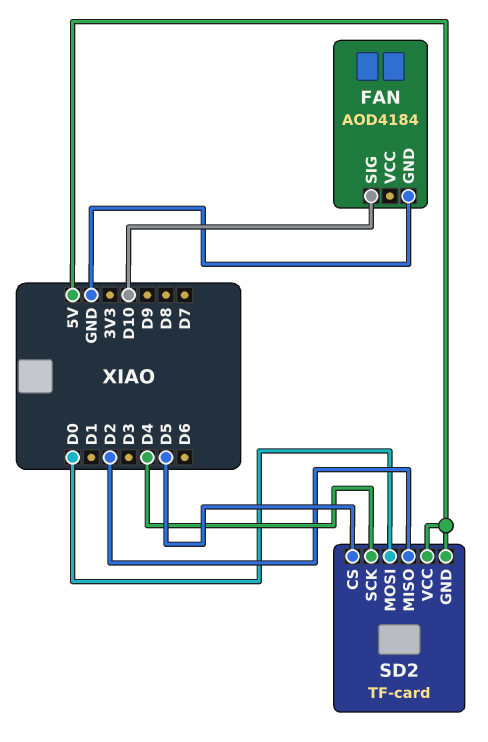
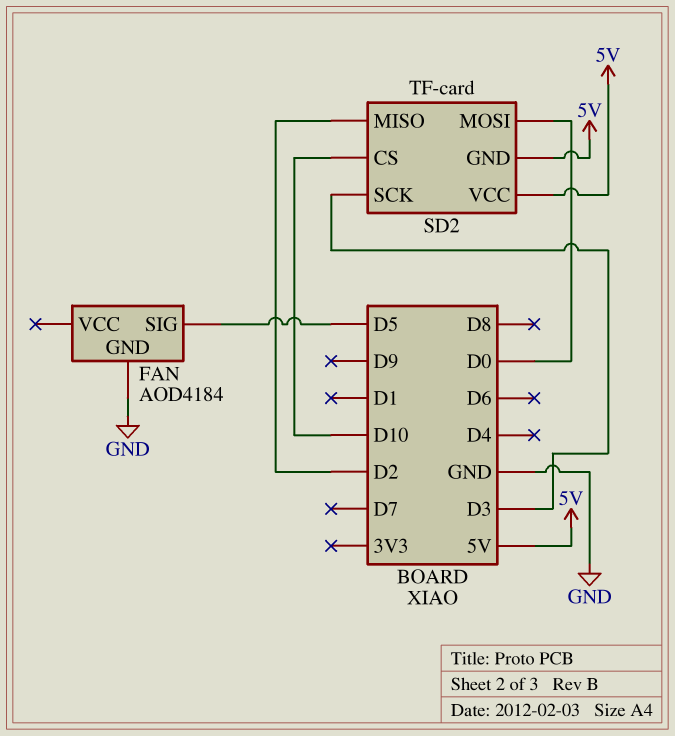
FAN pin SIG: D10 -> D5
SD2 pin CS: D5 -> D10
SD2 pin SCK: D4 -> D3

